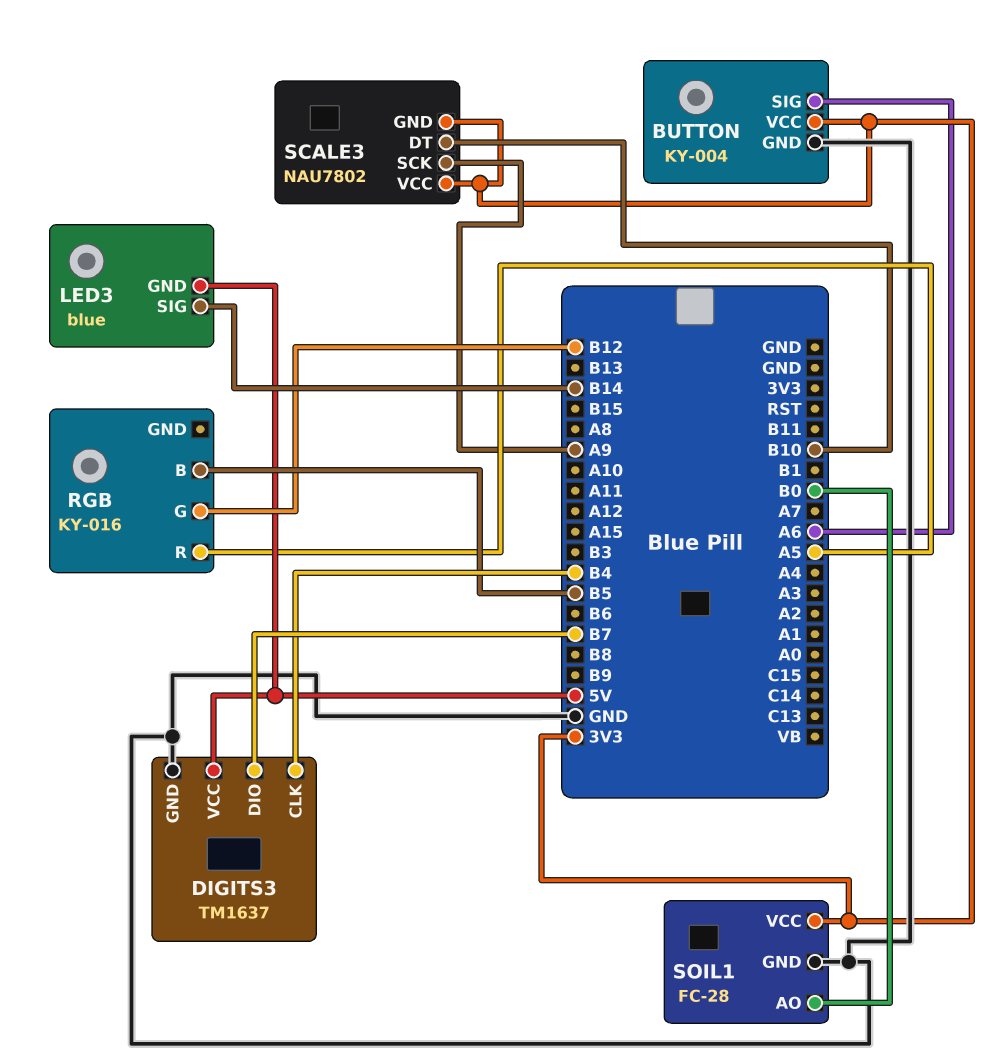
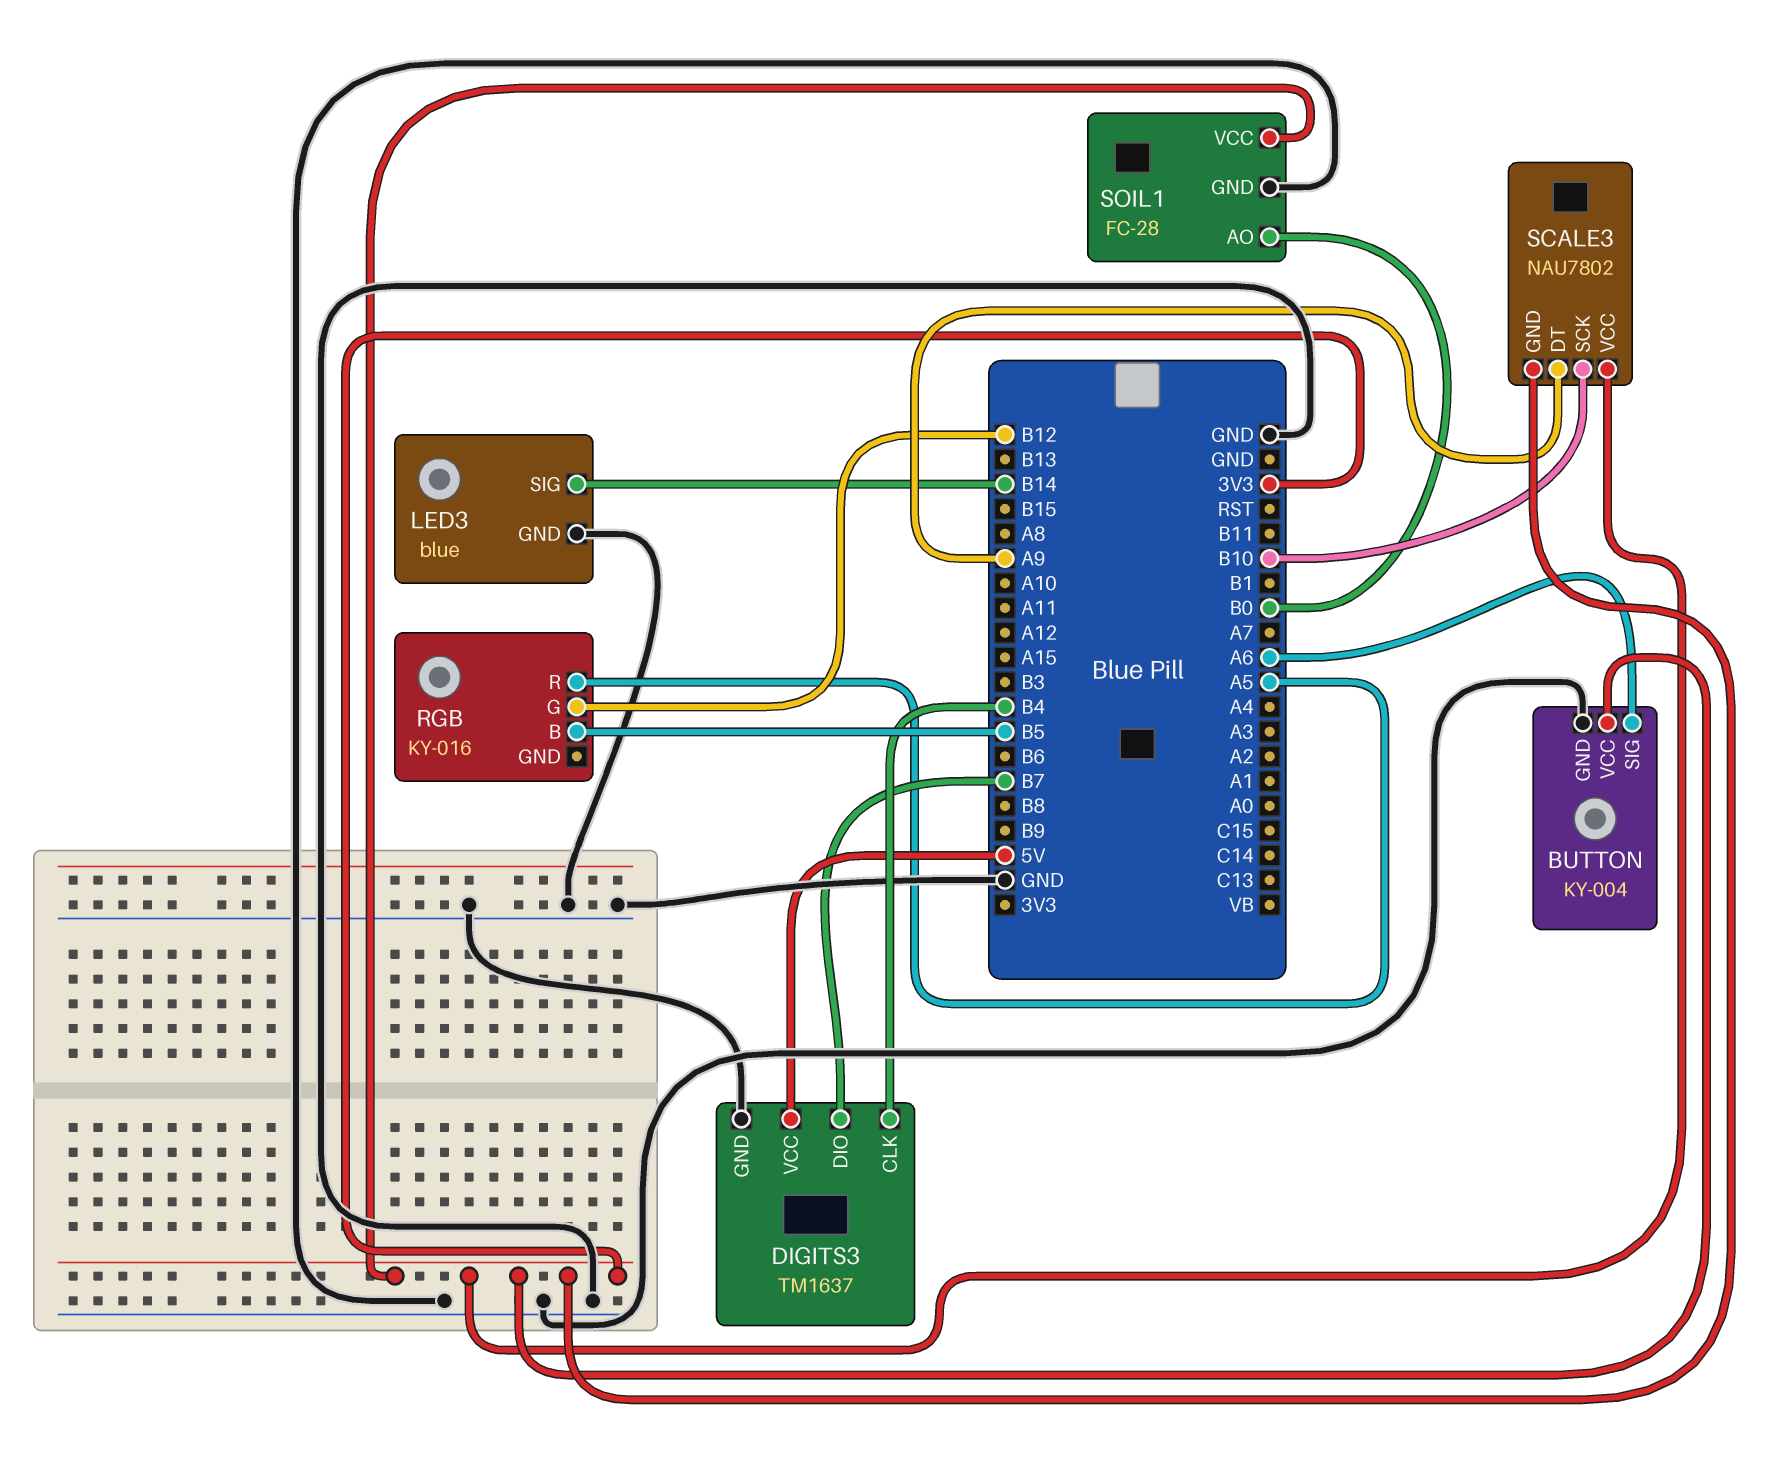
LED3 pin GND: 5V -> GND
SCALE3 pin DT: B10 -> A9
SCALE3 pin SCK: A9 -> B10

